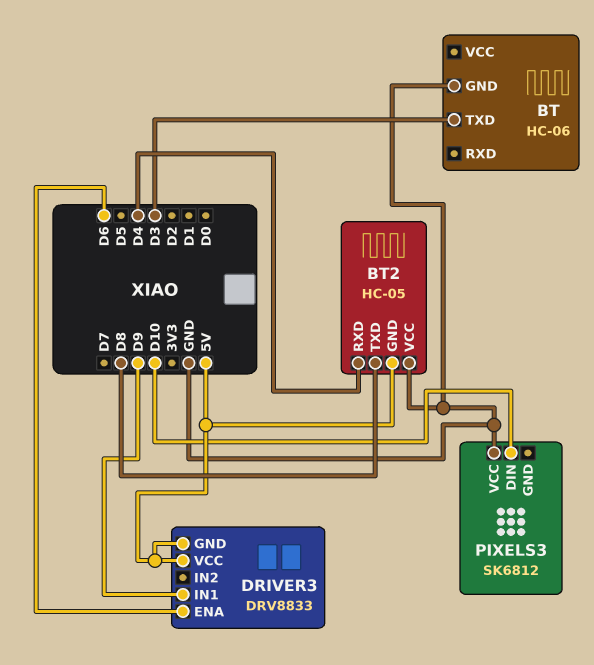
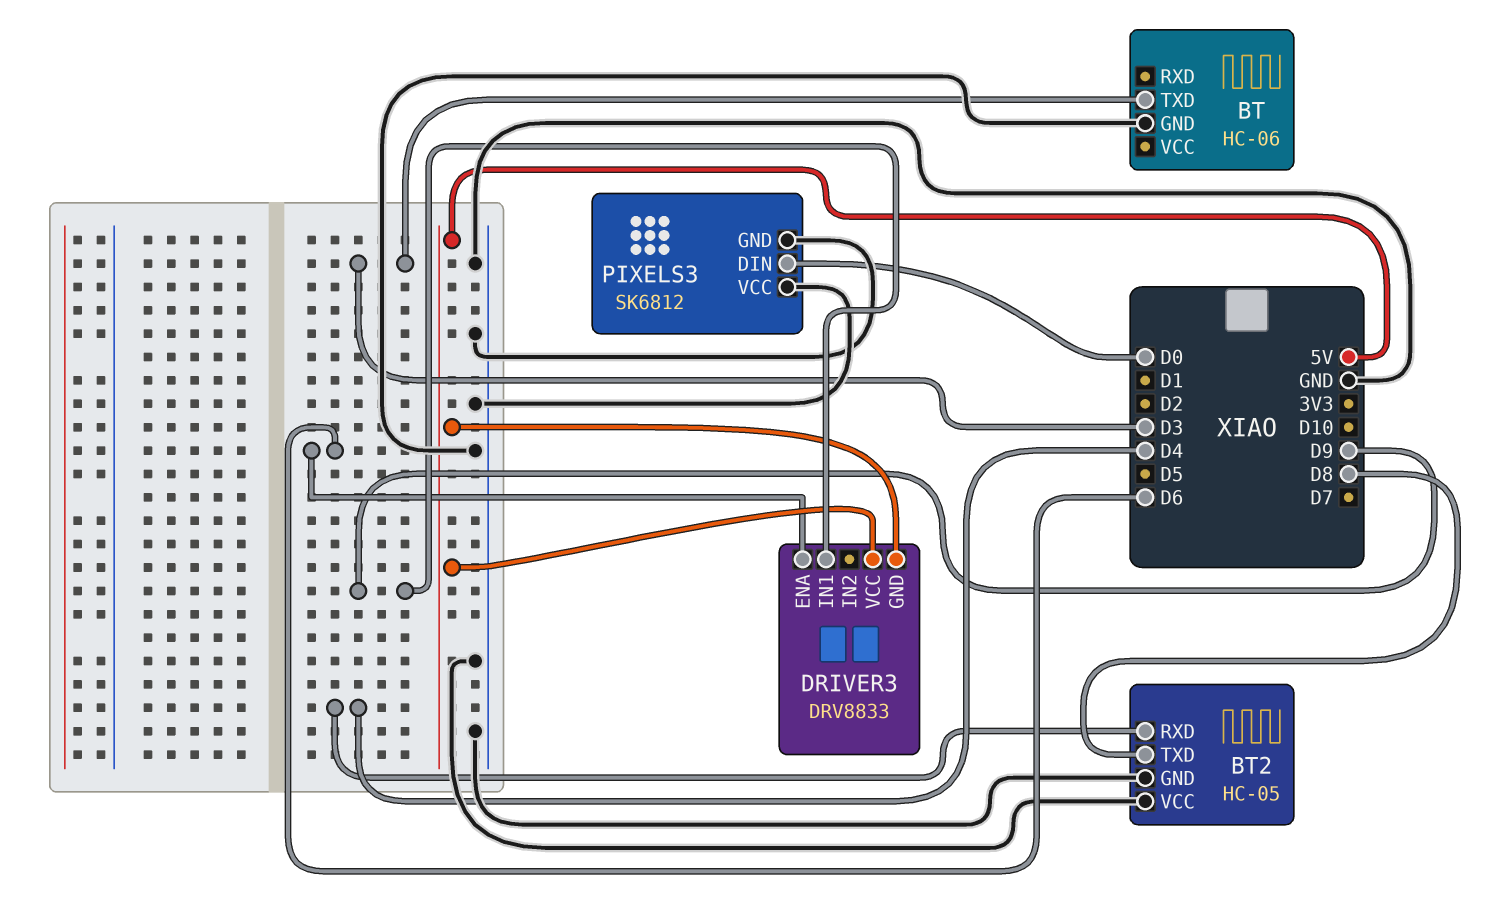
BT2 pin GND: 5V -> GND
PIXELS3 pin DIN: D10 -> D0
PIXELS3 pin GND: none -> GND

